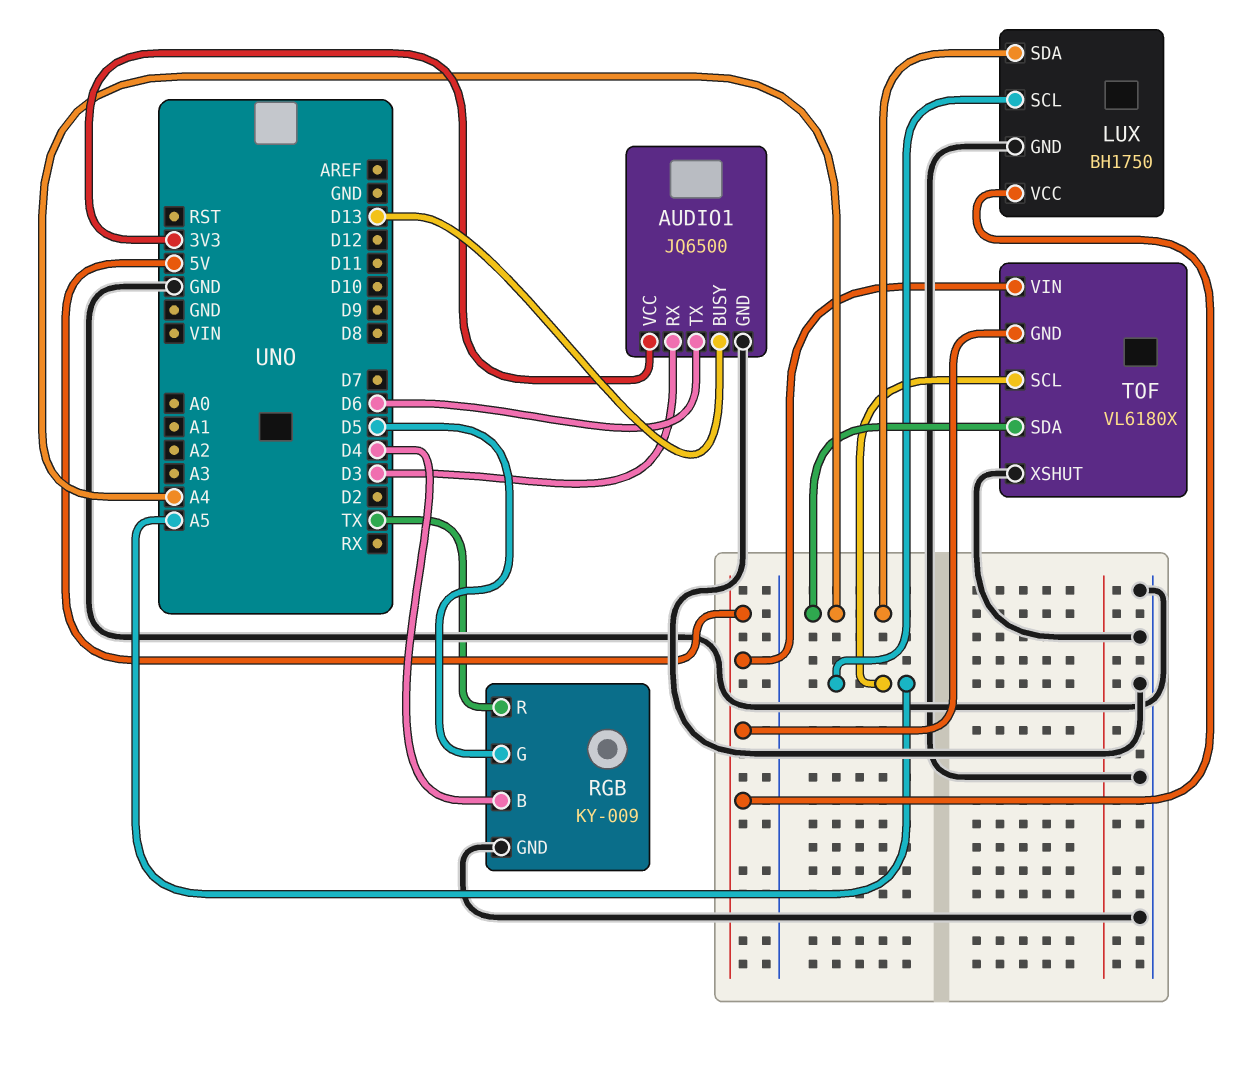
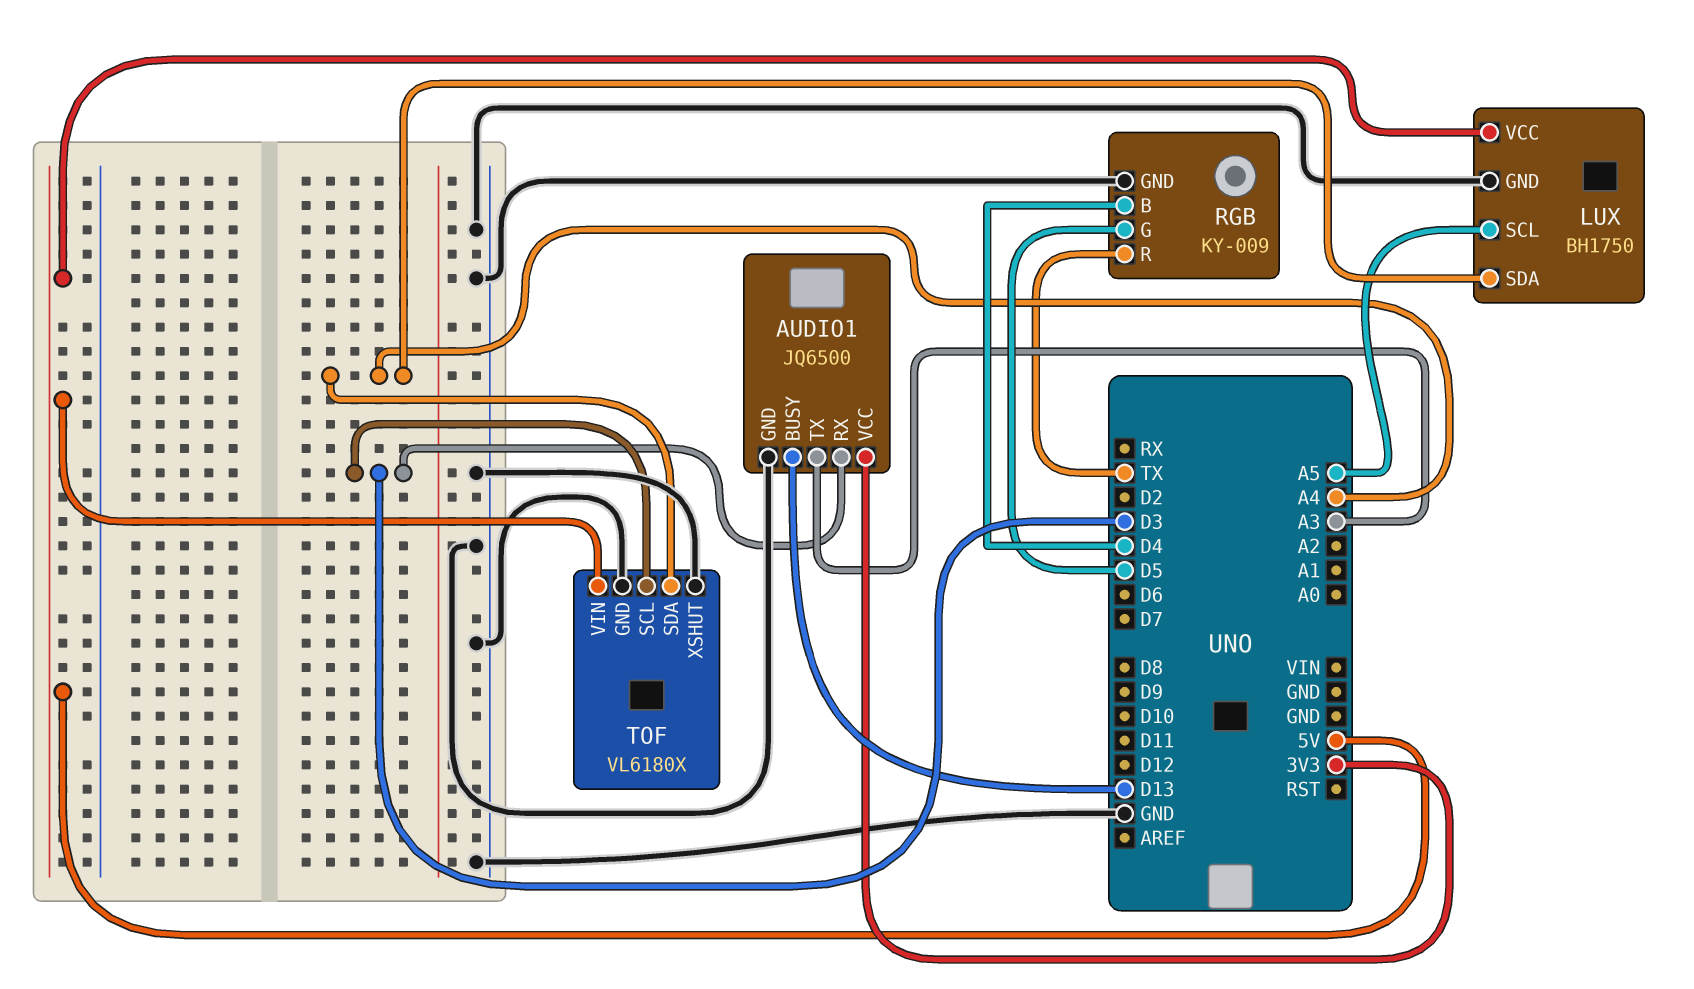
AUDIO1 pin TX: D6 -> A3
TOF pin GND: 5V -> GND
TOF pin SCL: A5 -> D3

